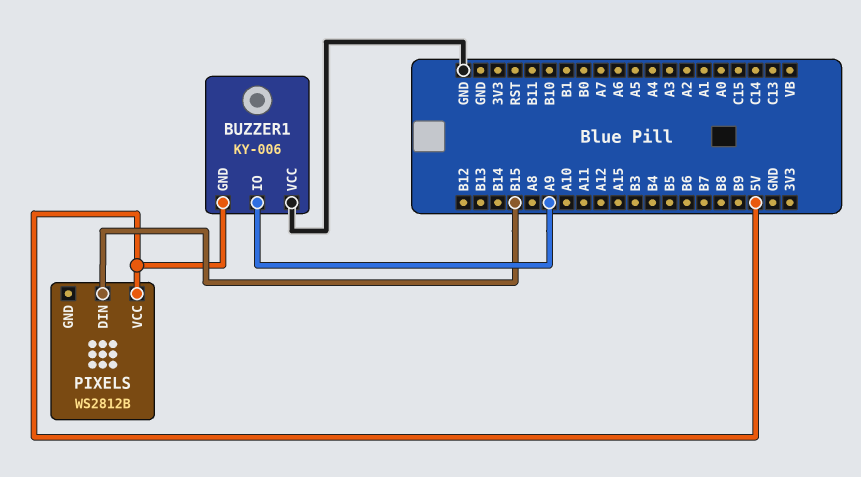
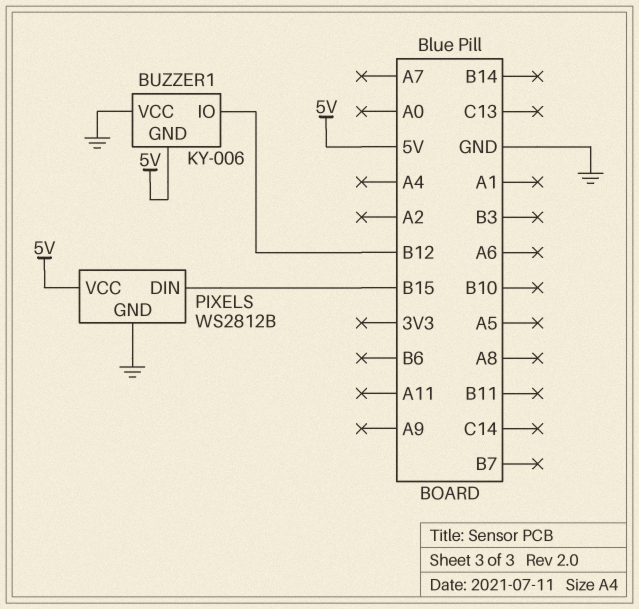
BUZZER1 pin IO: A9 -> B12
PIXELS pin GND: none -> GND

